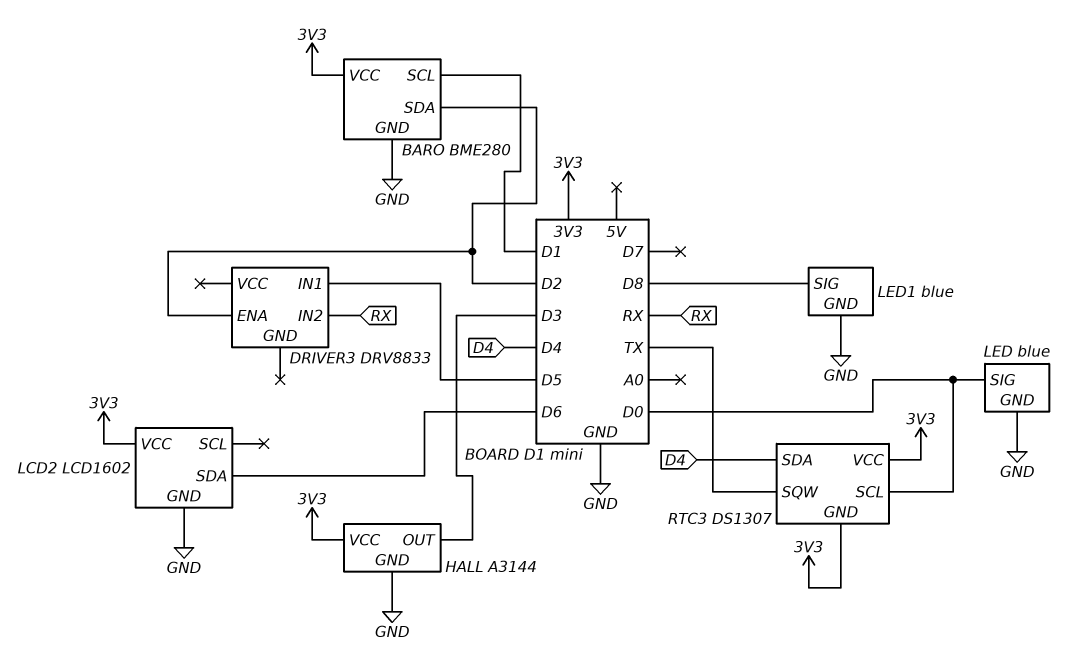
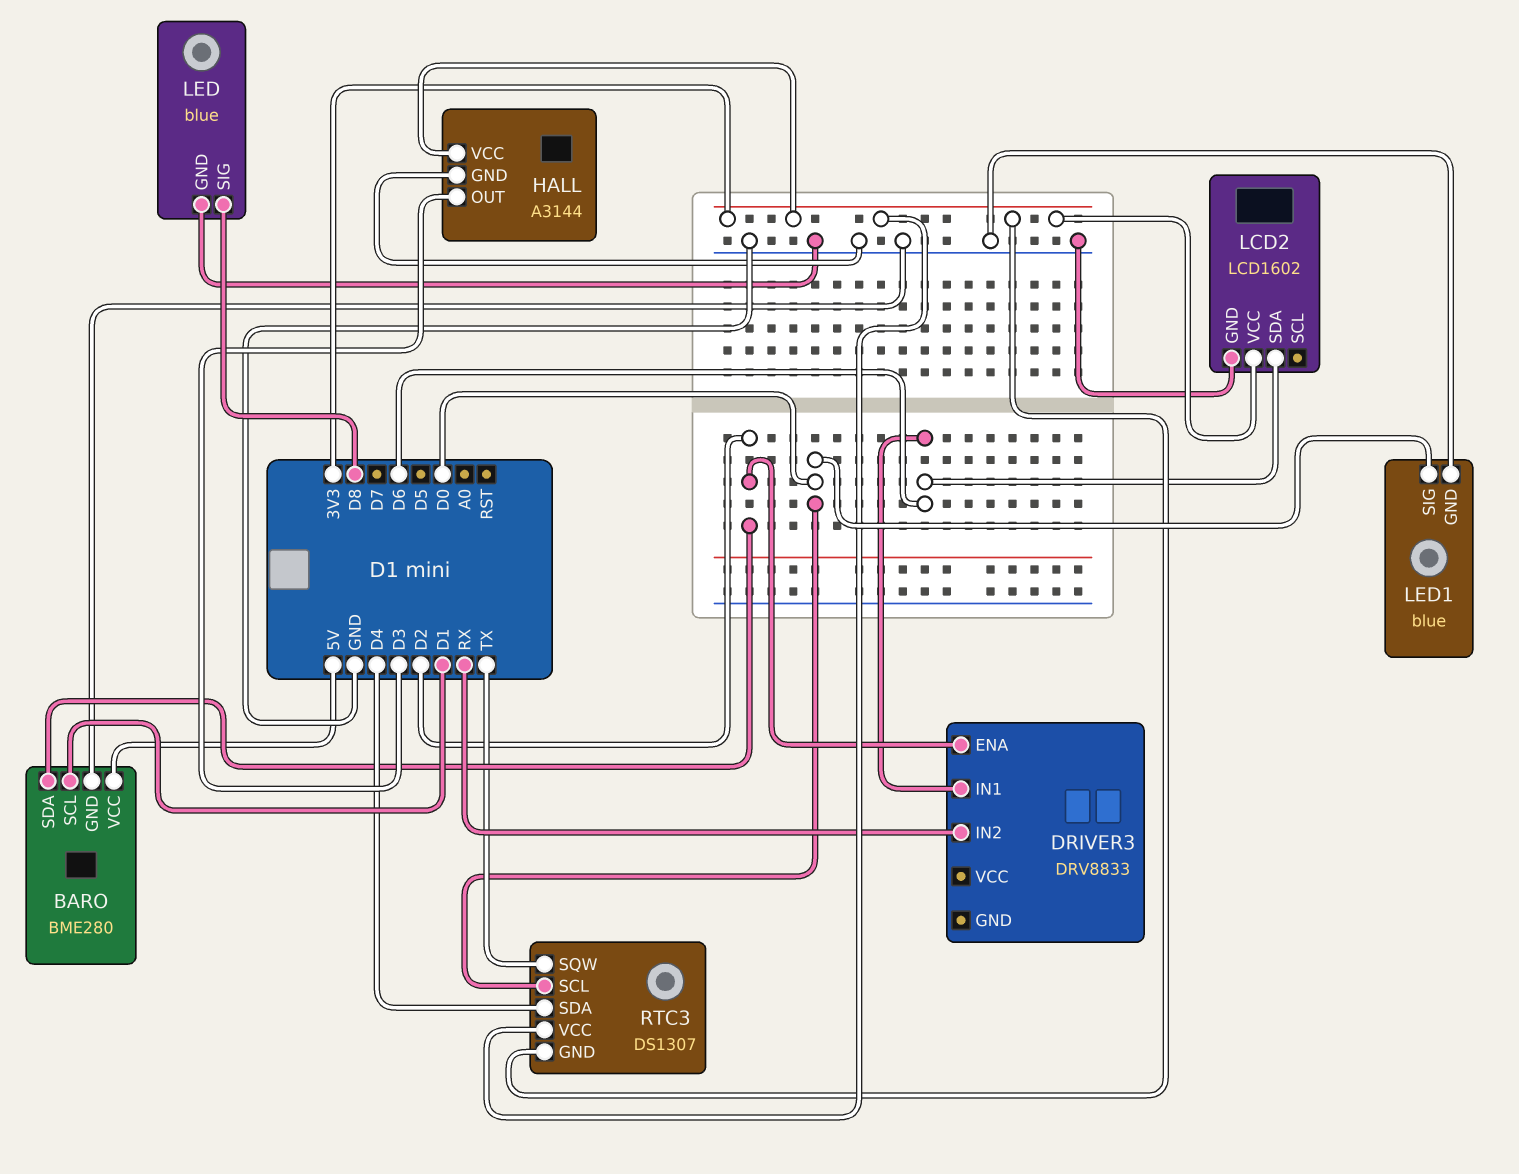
BARO pin VCC: 3V3 -> 5V
DRIVER3 pin IN1: D5 -> D6
LED pin SIG: D0 -> D8
LED1 pin SIG: D8 -> D0

